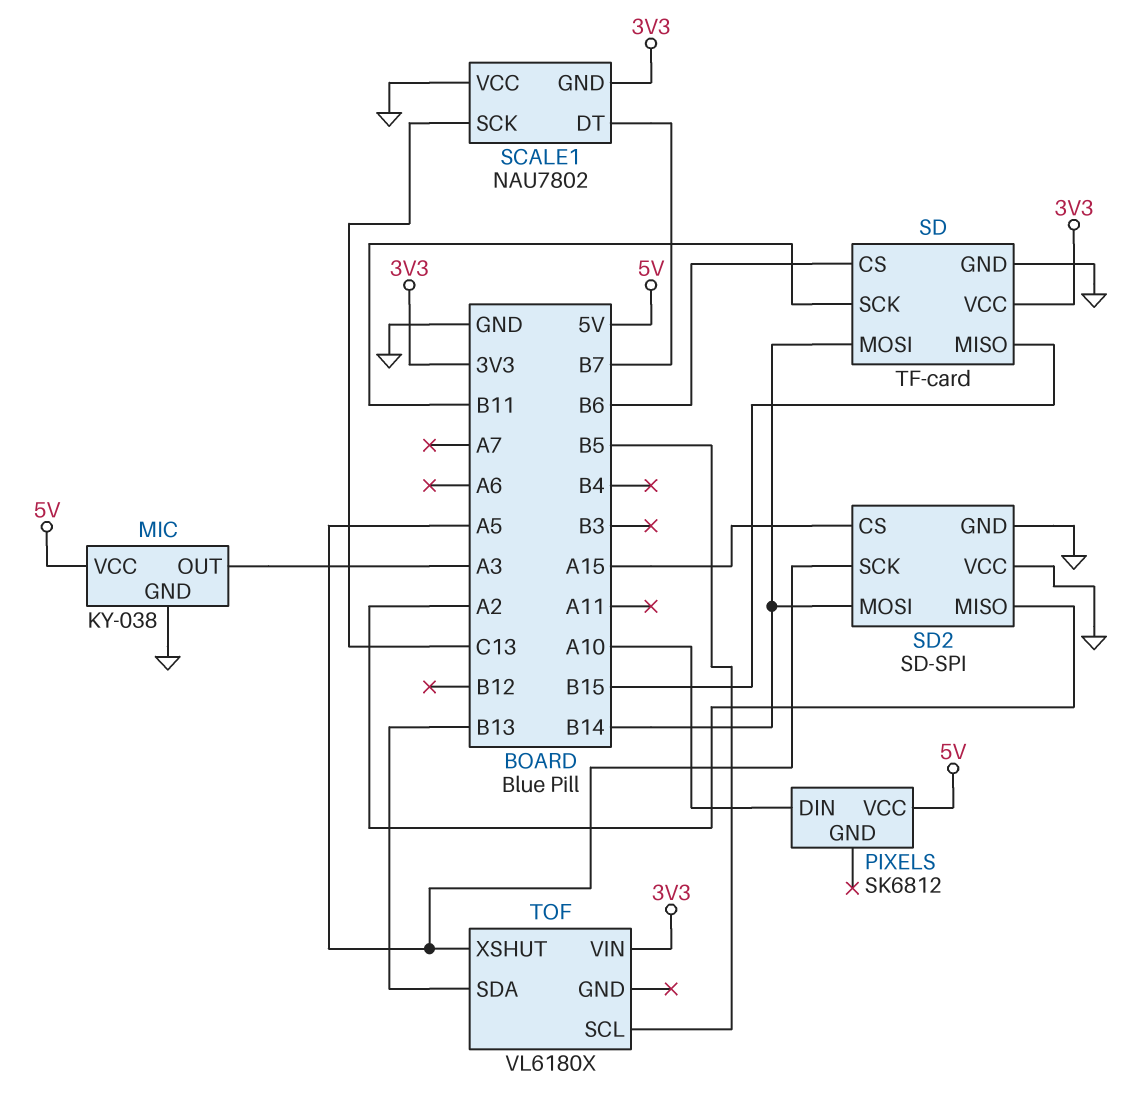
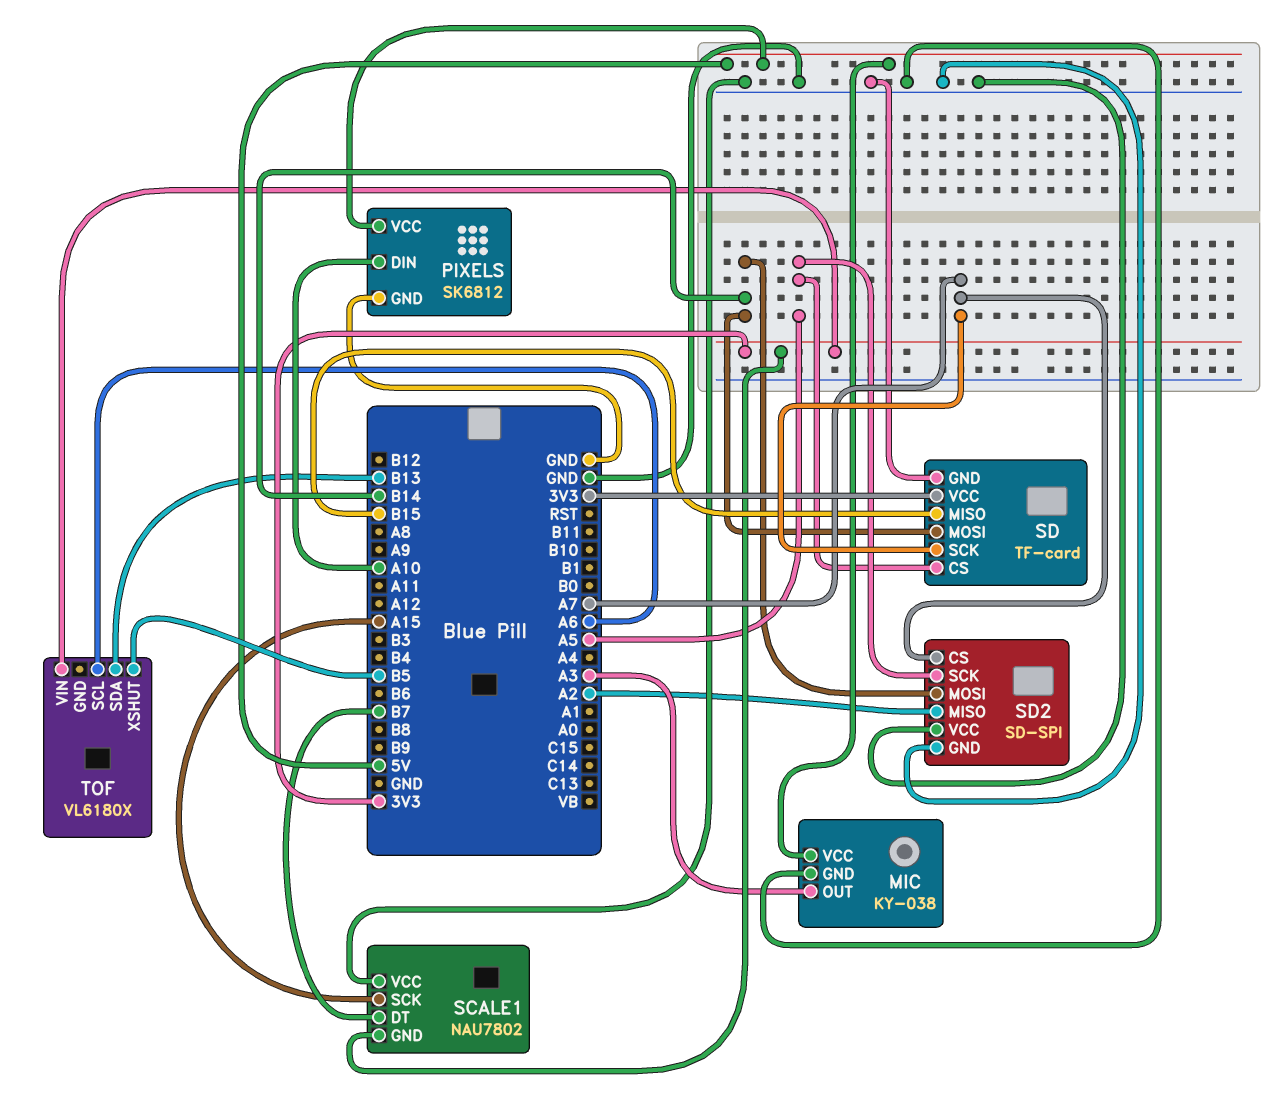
PIXELS pin GND: none -> GND
SCALE1 pin SCK: C13 -> A15
SD pin CS: B6 -> A5
SD pin SCK: B11 -> A7
SD2 pin CS: A15 -> A7
TOF pin SCL: B5 -> A6
TOF pin XSHUT: A5 -> B5

